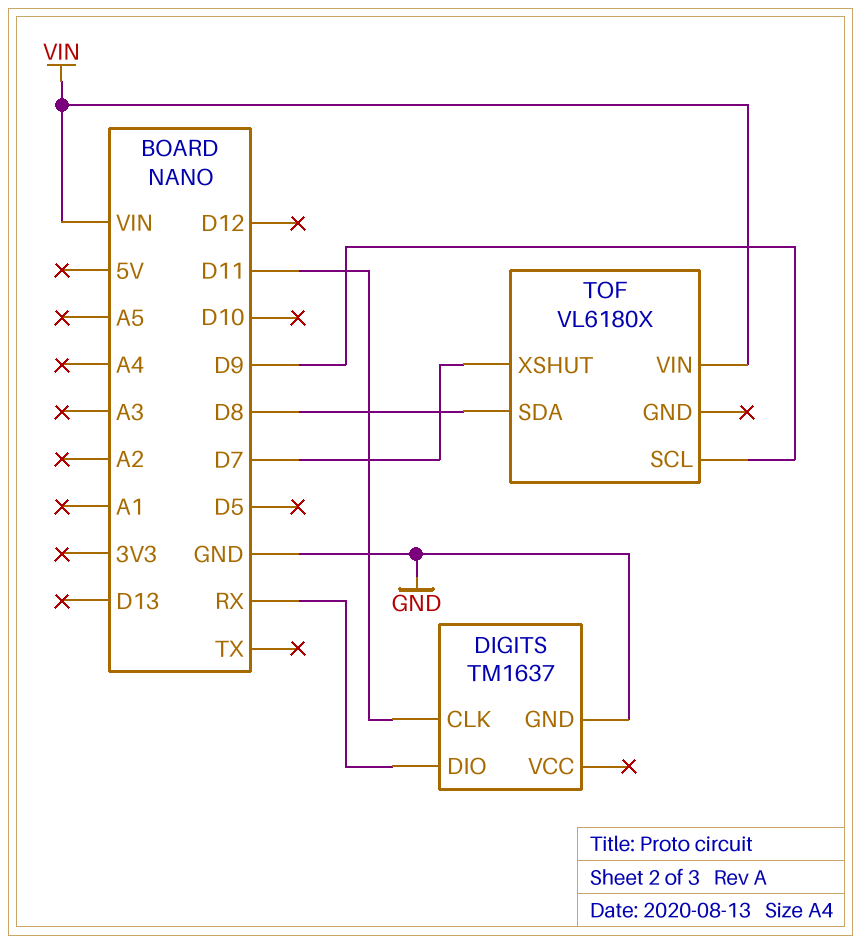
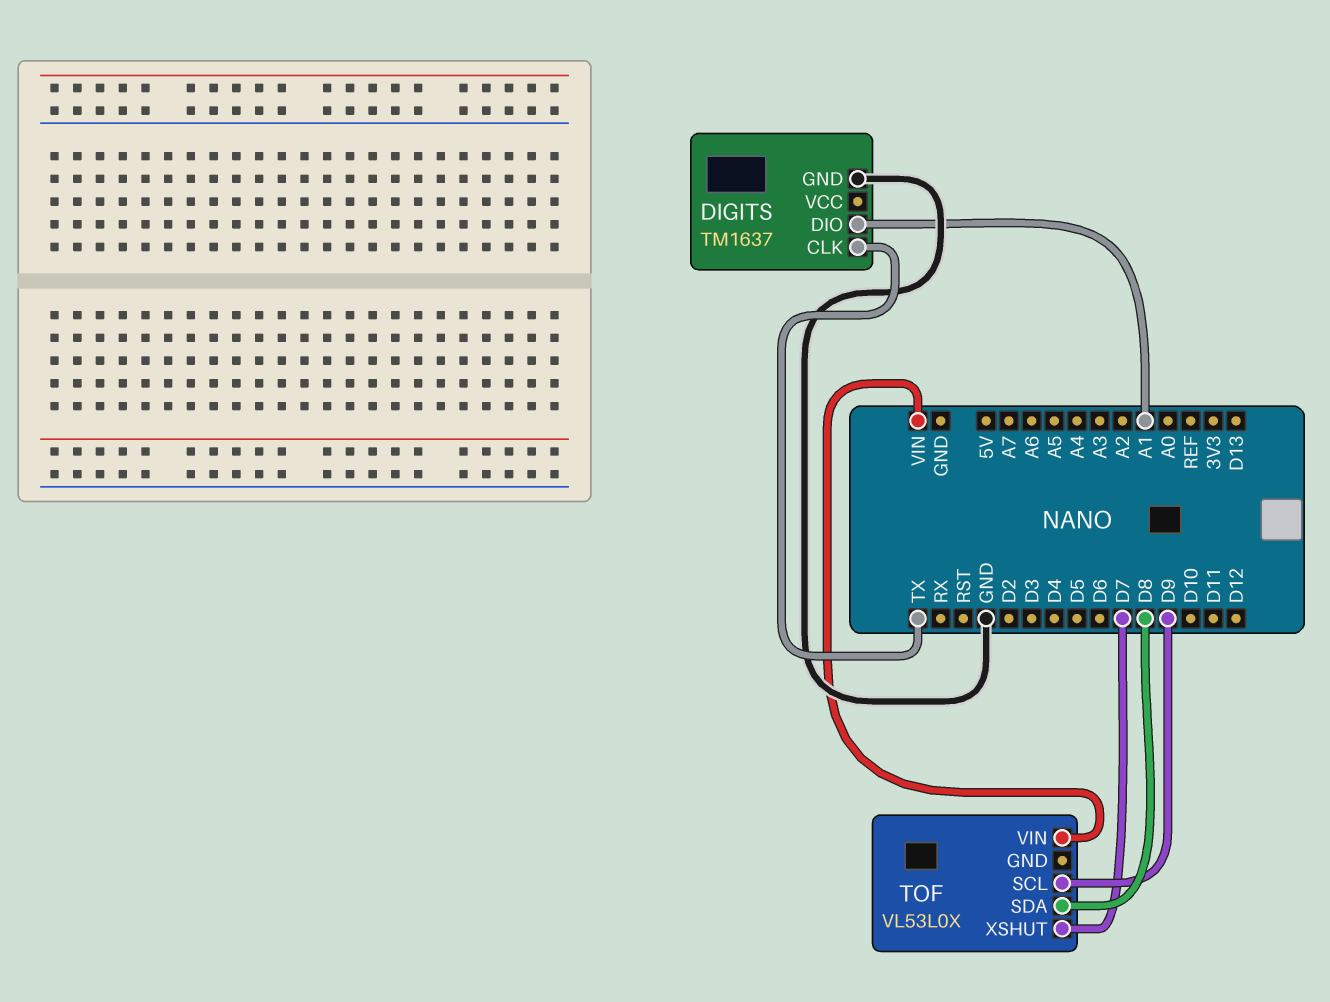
DIGITS pin CLK: D11 -> TX
DIGITS pin DIO: RX -> A1
TOF: VL6180X -> VL53L0X

